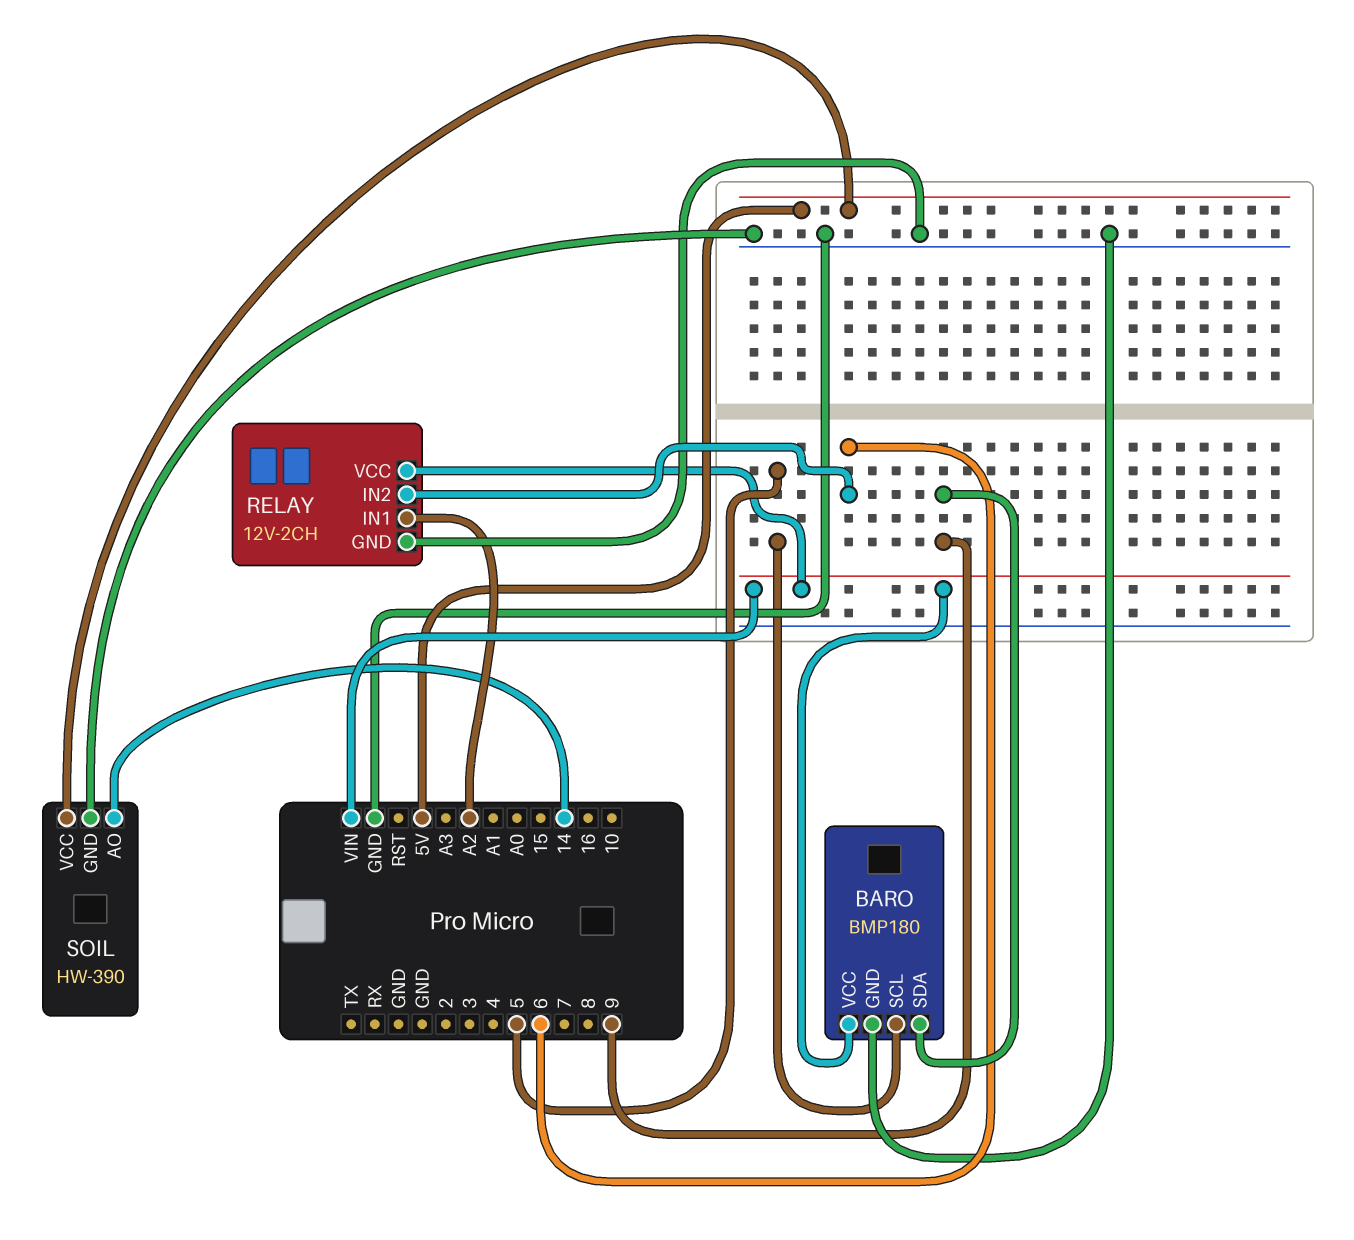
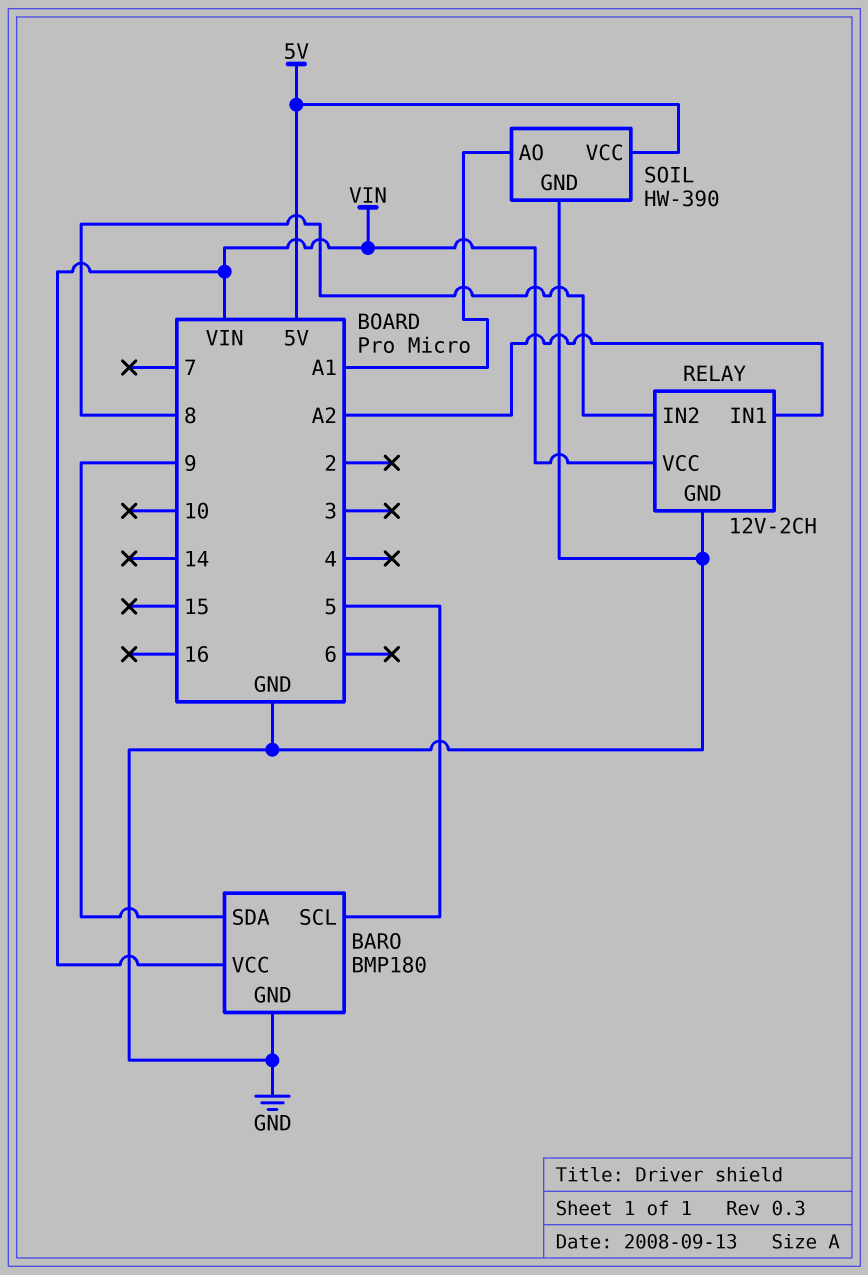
RELAY pin IN2: 6 -> 8
SOIL pin AO: 14 -> A1

